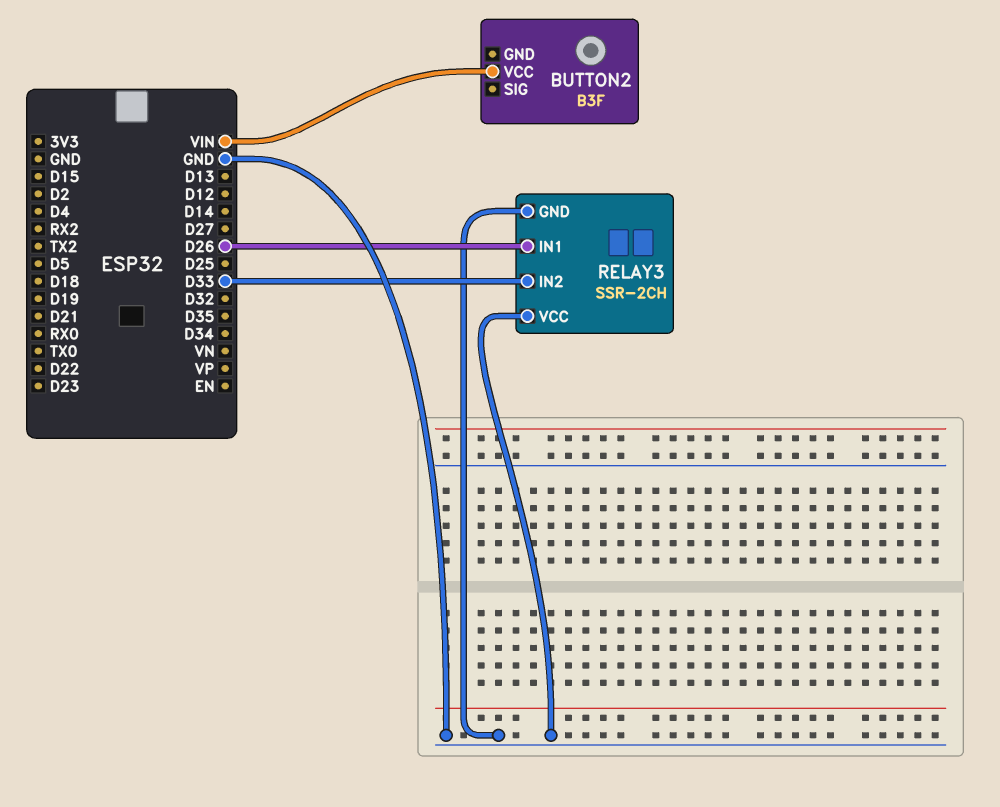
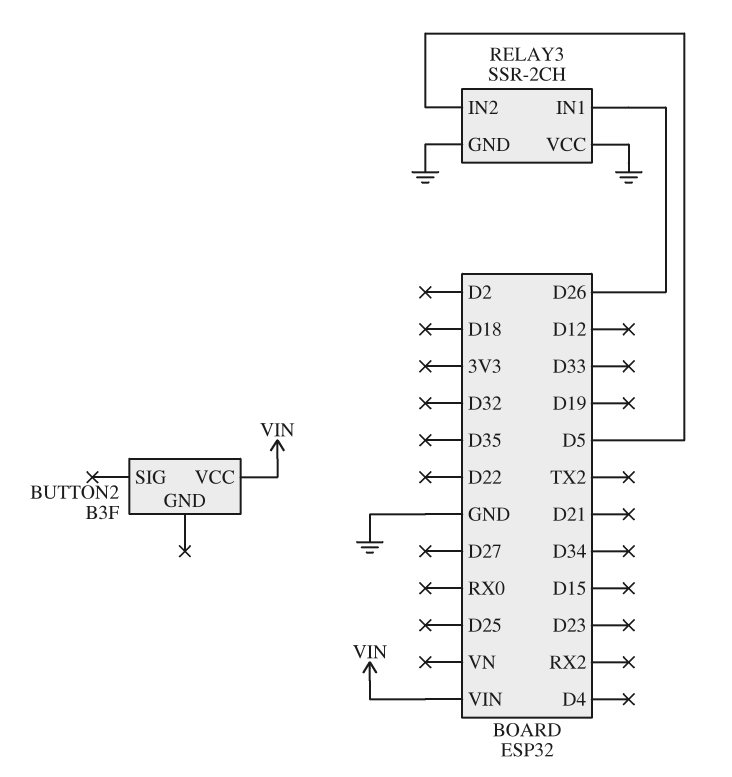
RELAY3 pin IN2: D33 -> D5

